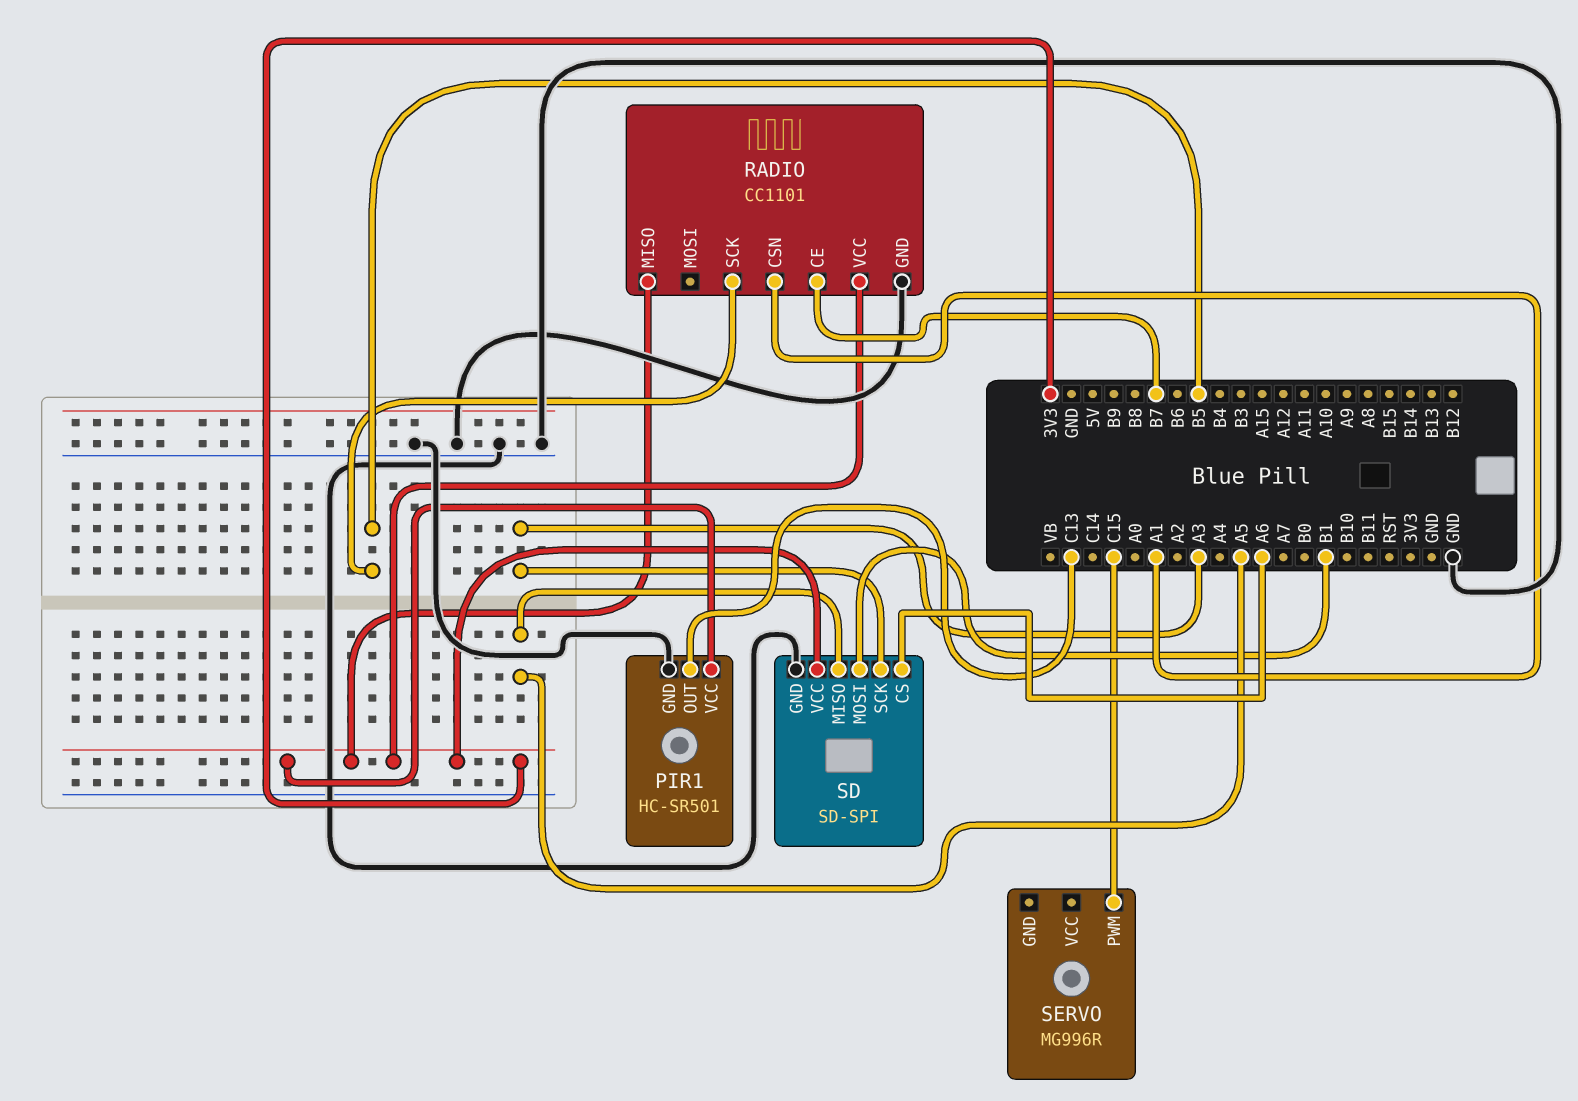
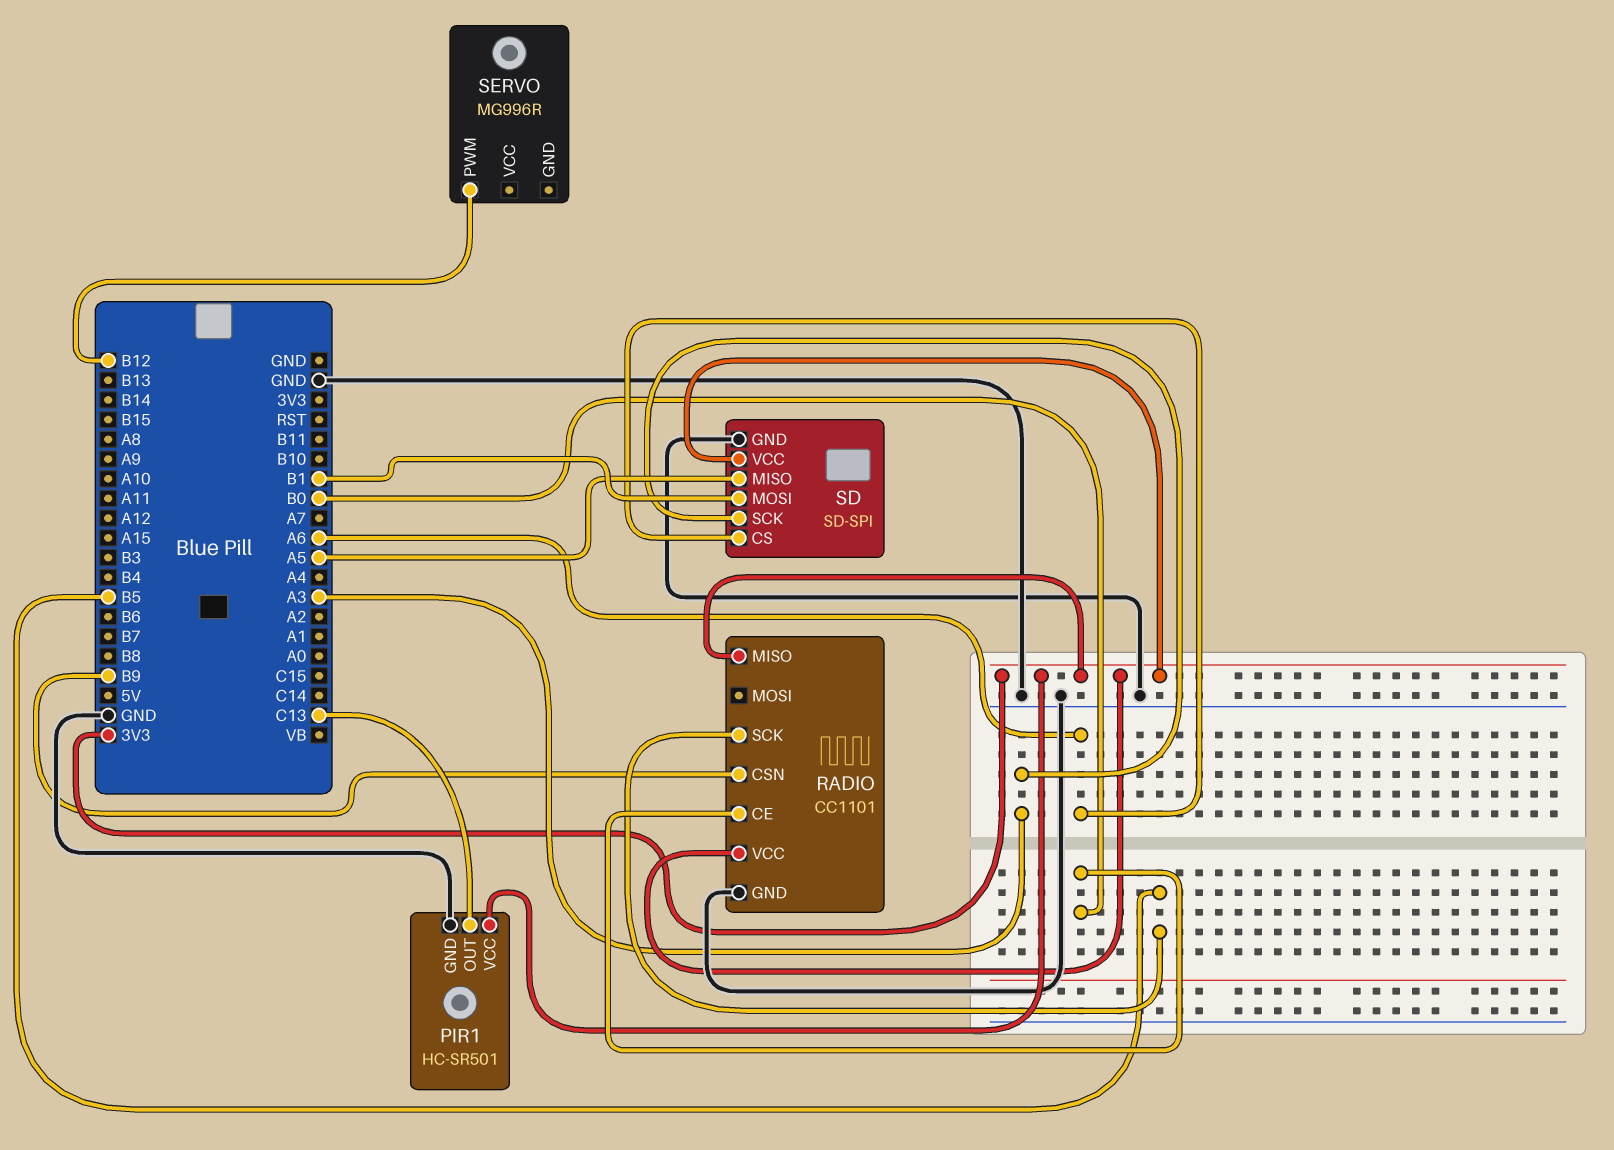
RADIO pin CE: B7 -> B0
RADIO pin CSN: A1 -> B9
SERVO pin PWM: C15 -> B12

